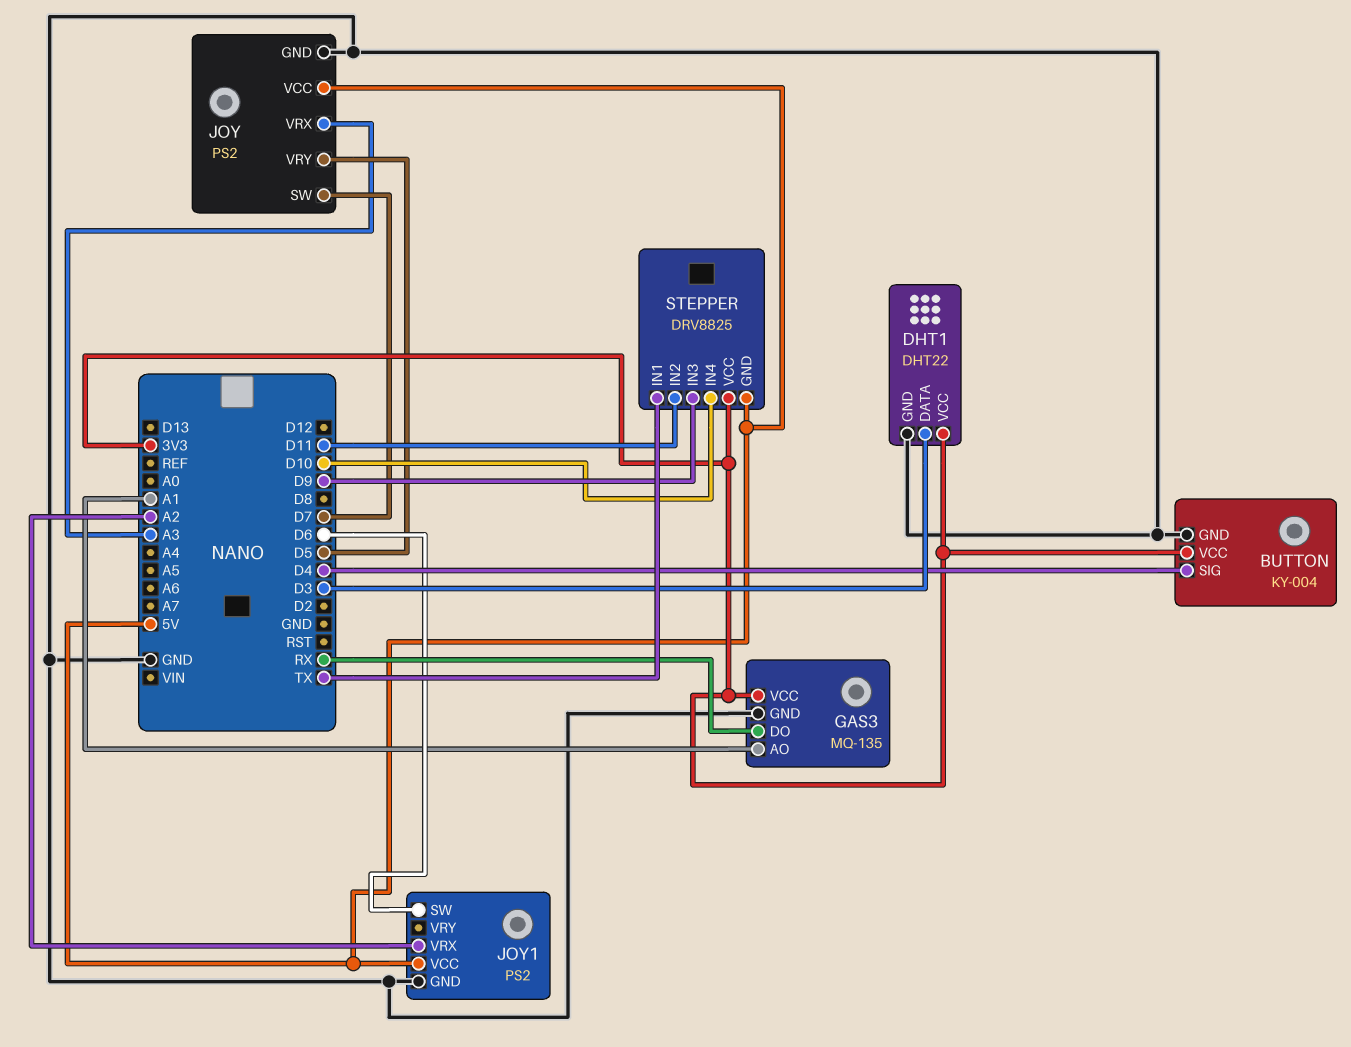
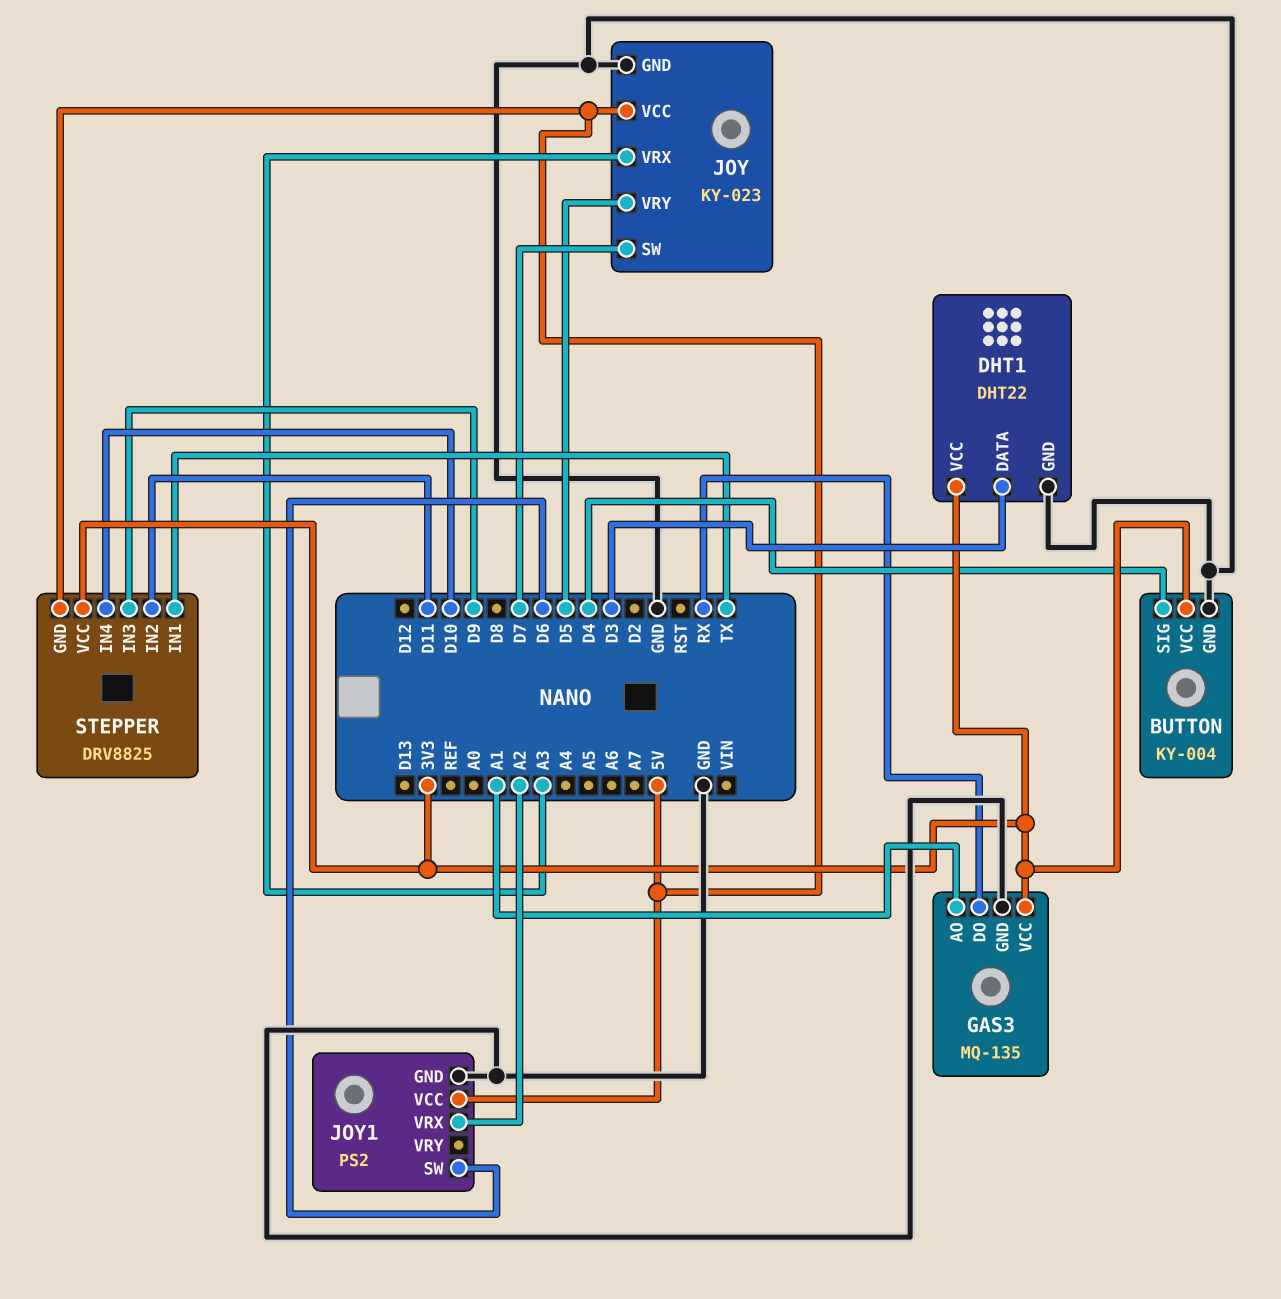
JOY: PS2 -> KY-023

